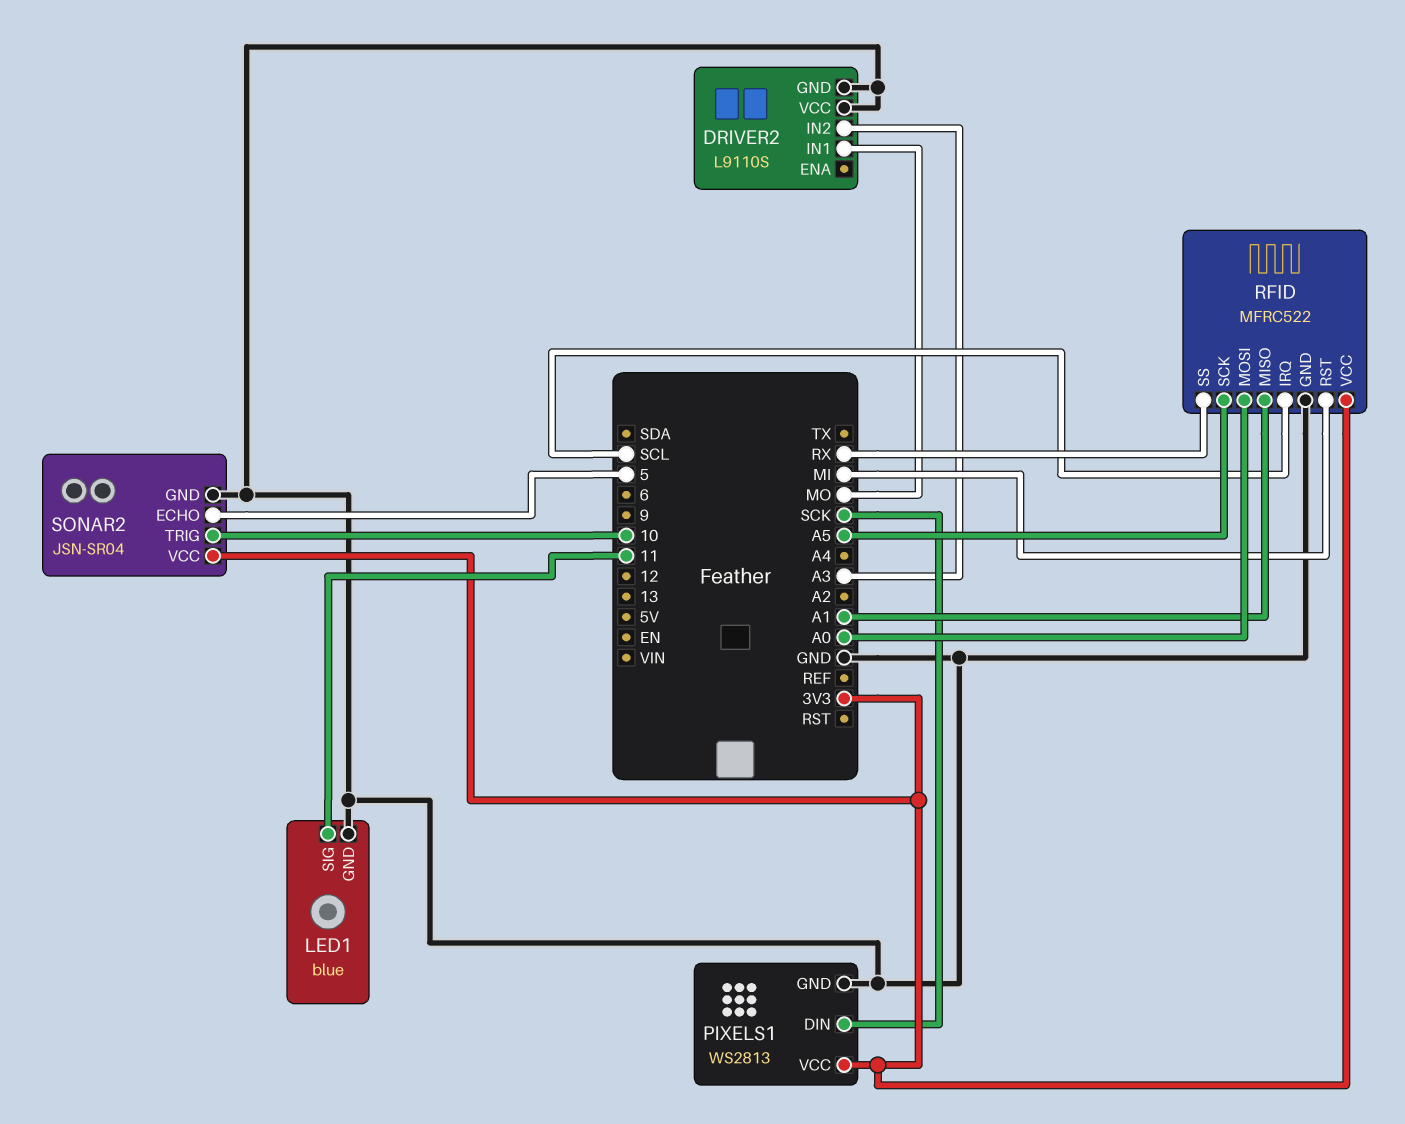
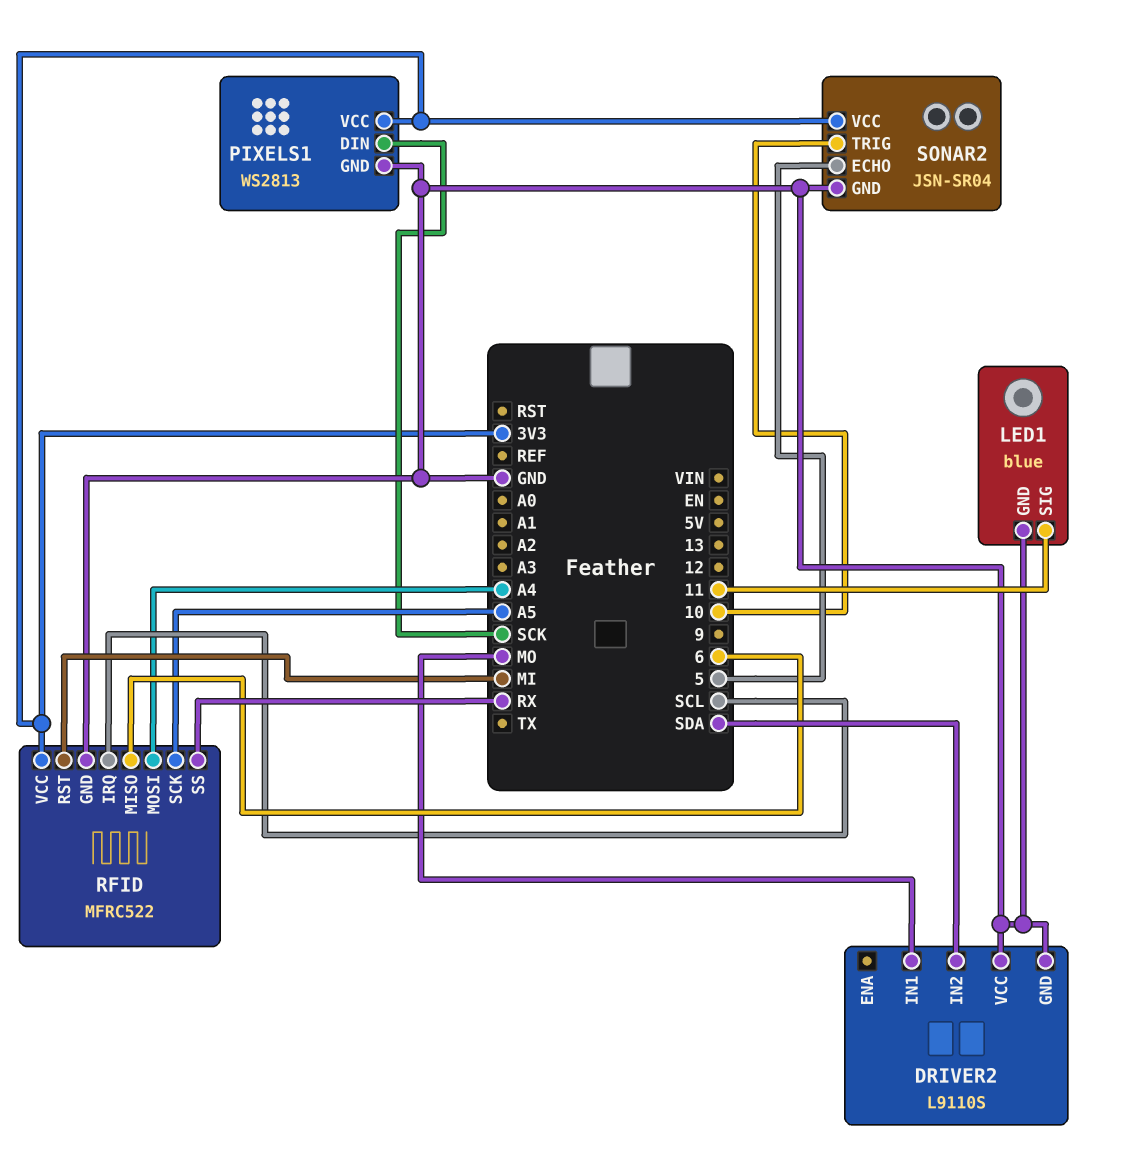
DRIVER2 pin IN2: A3 -> SDA
RFID pin MISO: A1 -> 6
RFID pin MOSI: A0 -> A4

